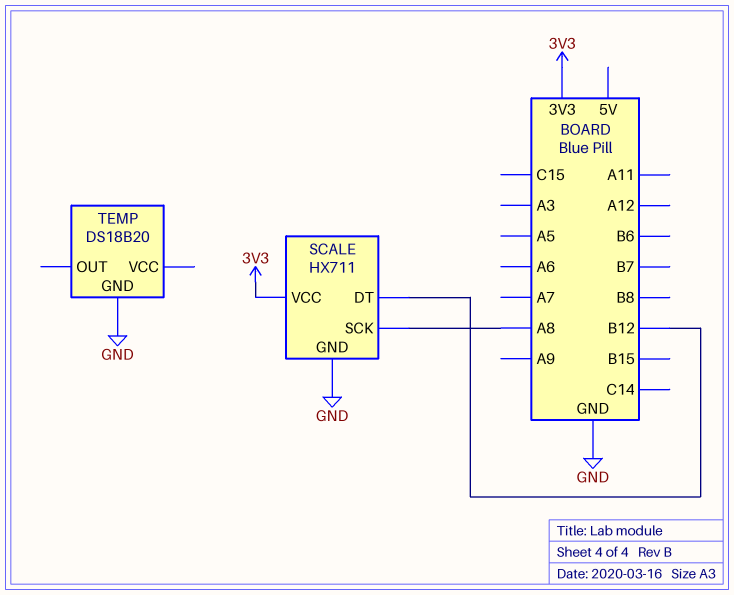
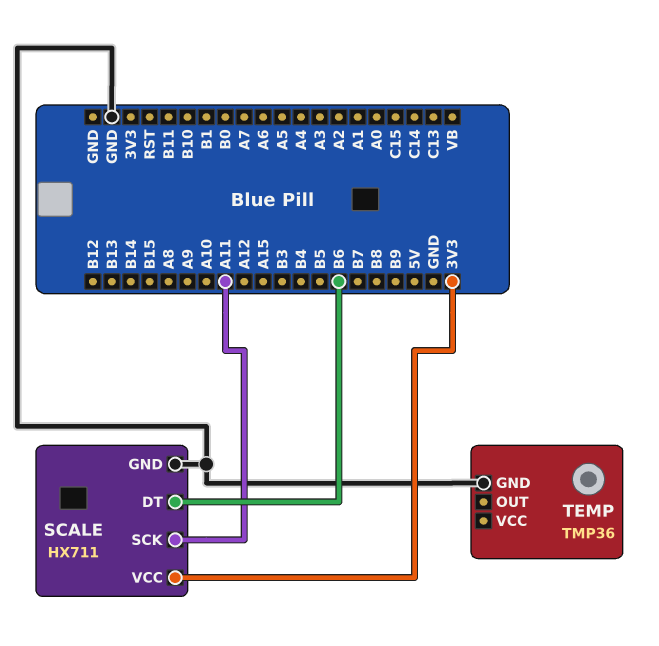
SCALE pin DT: B12 -> B6
SCALE pin SCK: A8 -> A11
TEMP: DS18B20 -> TMP36

